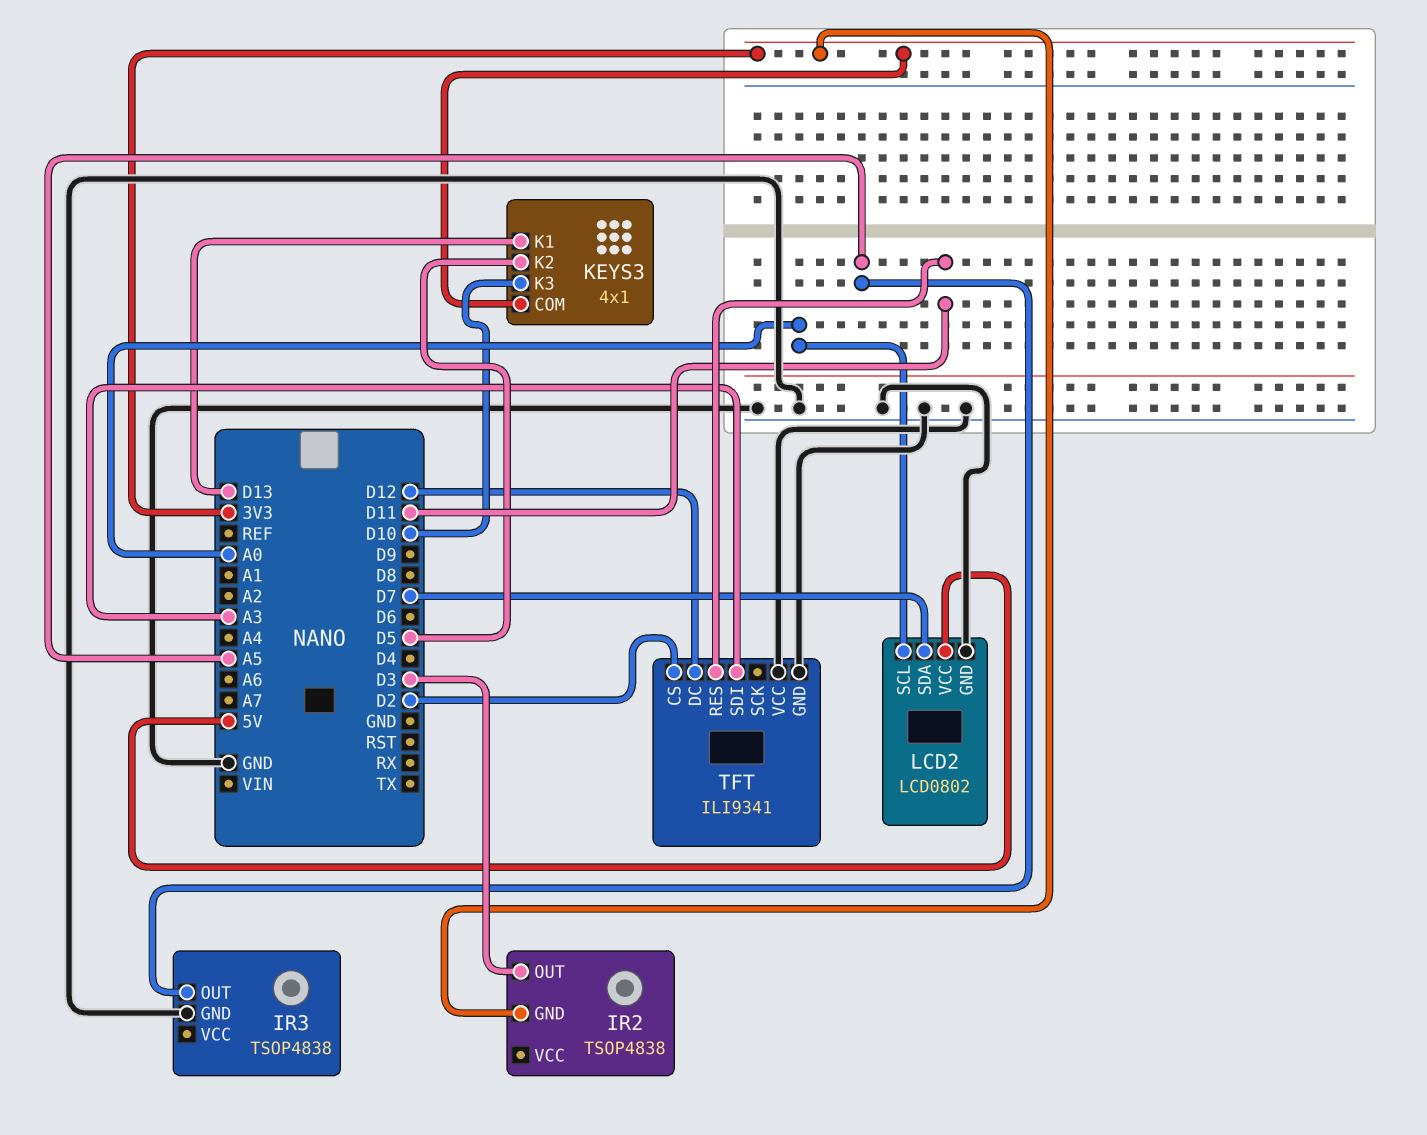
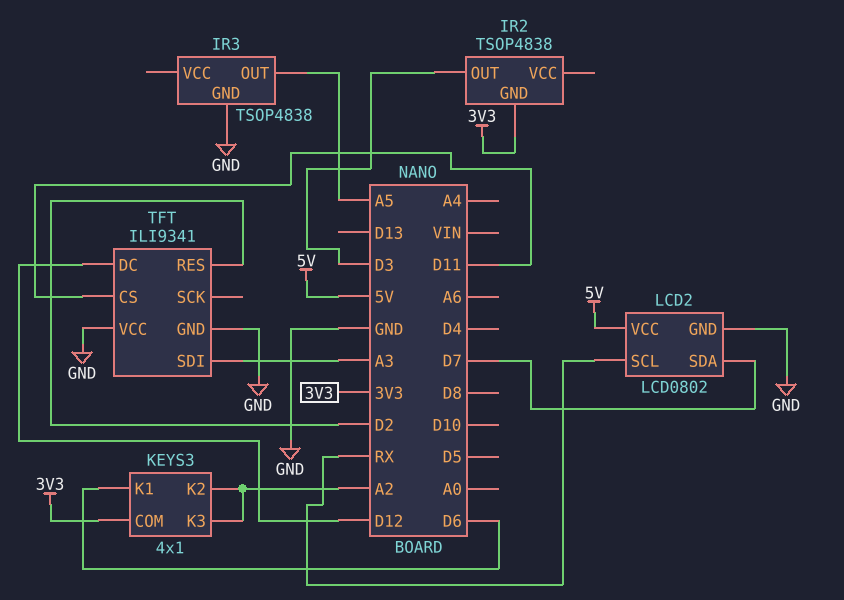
KEYS3 pin K1: D13 -> D6
KEYS3 pin K2: D5 -> A2
KEYS3 pin K3: D10 -> A2
LCD2 pin SCL: A0 -> RX
TFT pin CS: D2 -> D11
TFT pin RES: D11 -> D2

